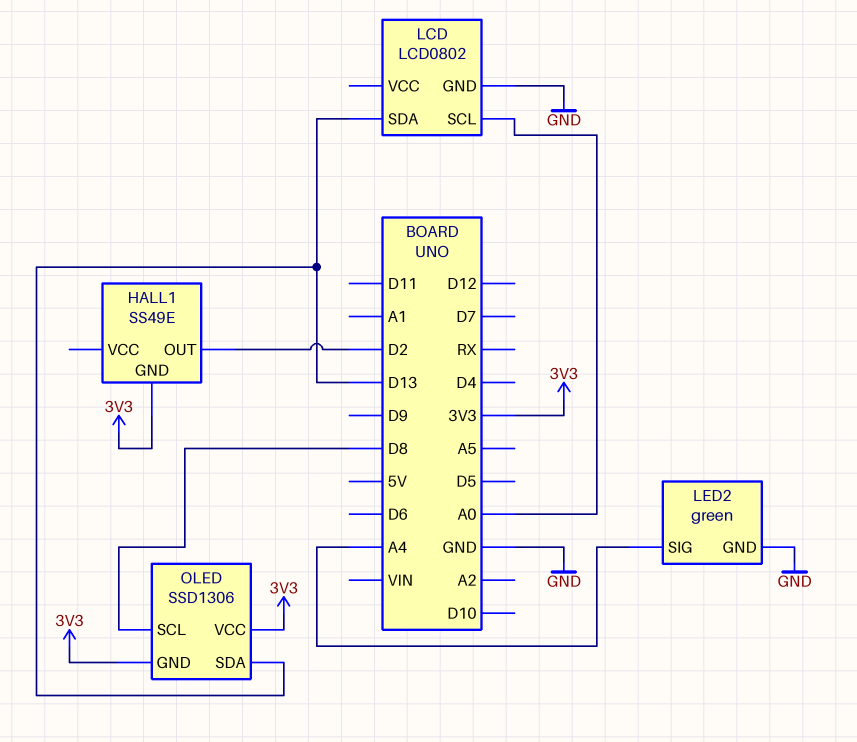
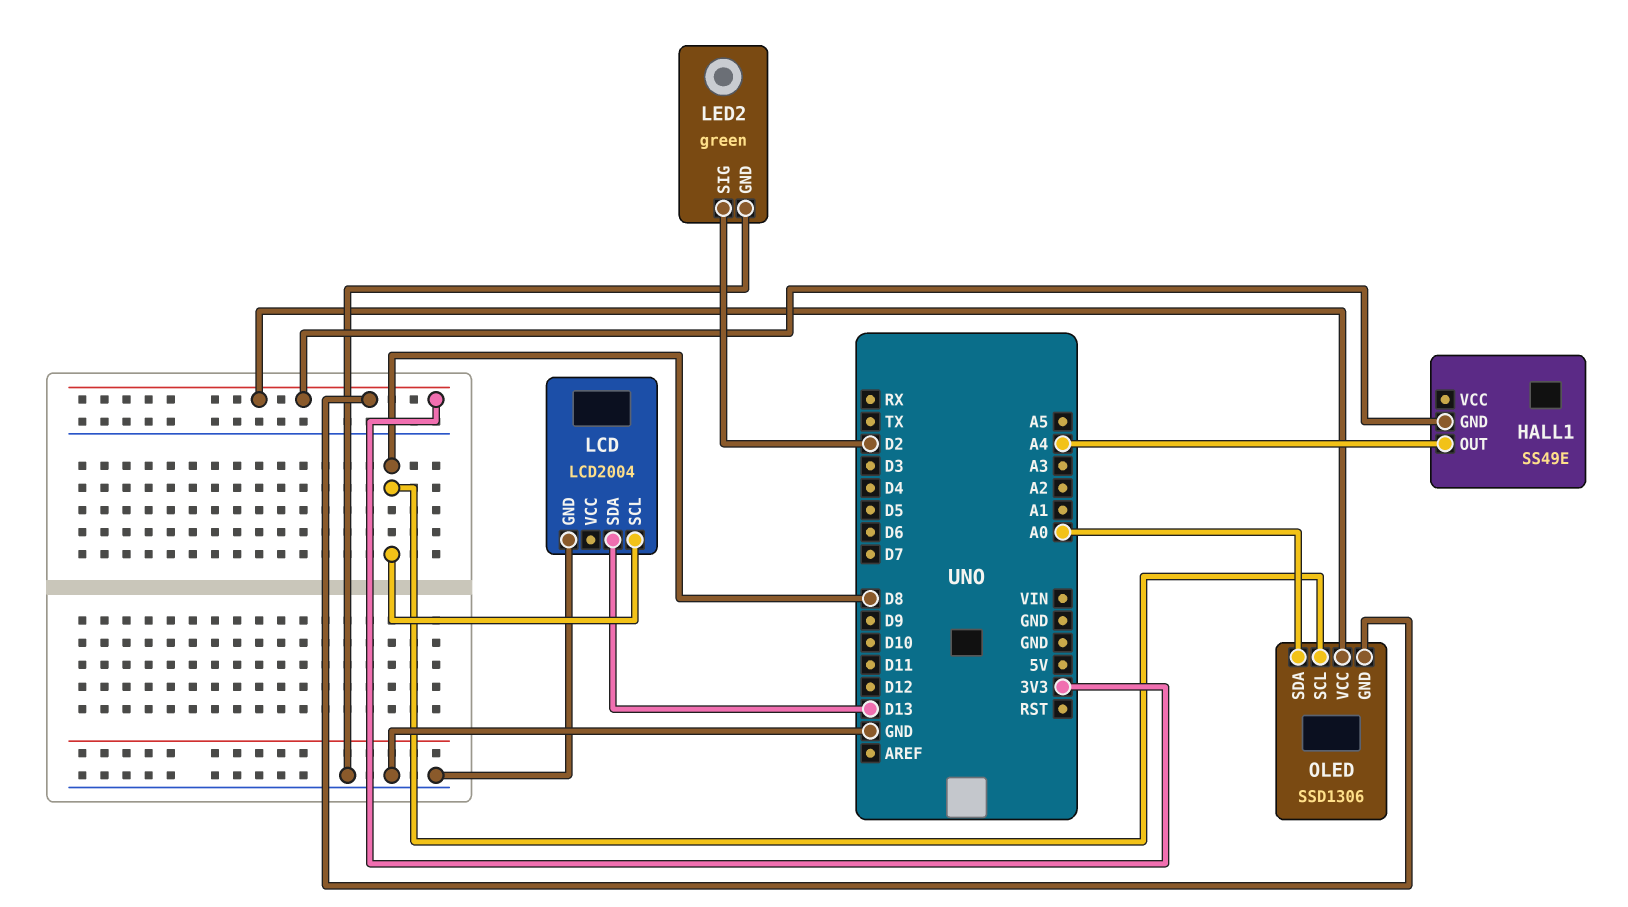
HALL1 pin OUT: D2 -> A4
LCD: LCD0802 -> LCD2004
LCD pin SCL: A0 -> D8
LED2 pin SIG: A4 -> D2
OLED pin SDA: D13 -> A0

